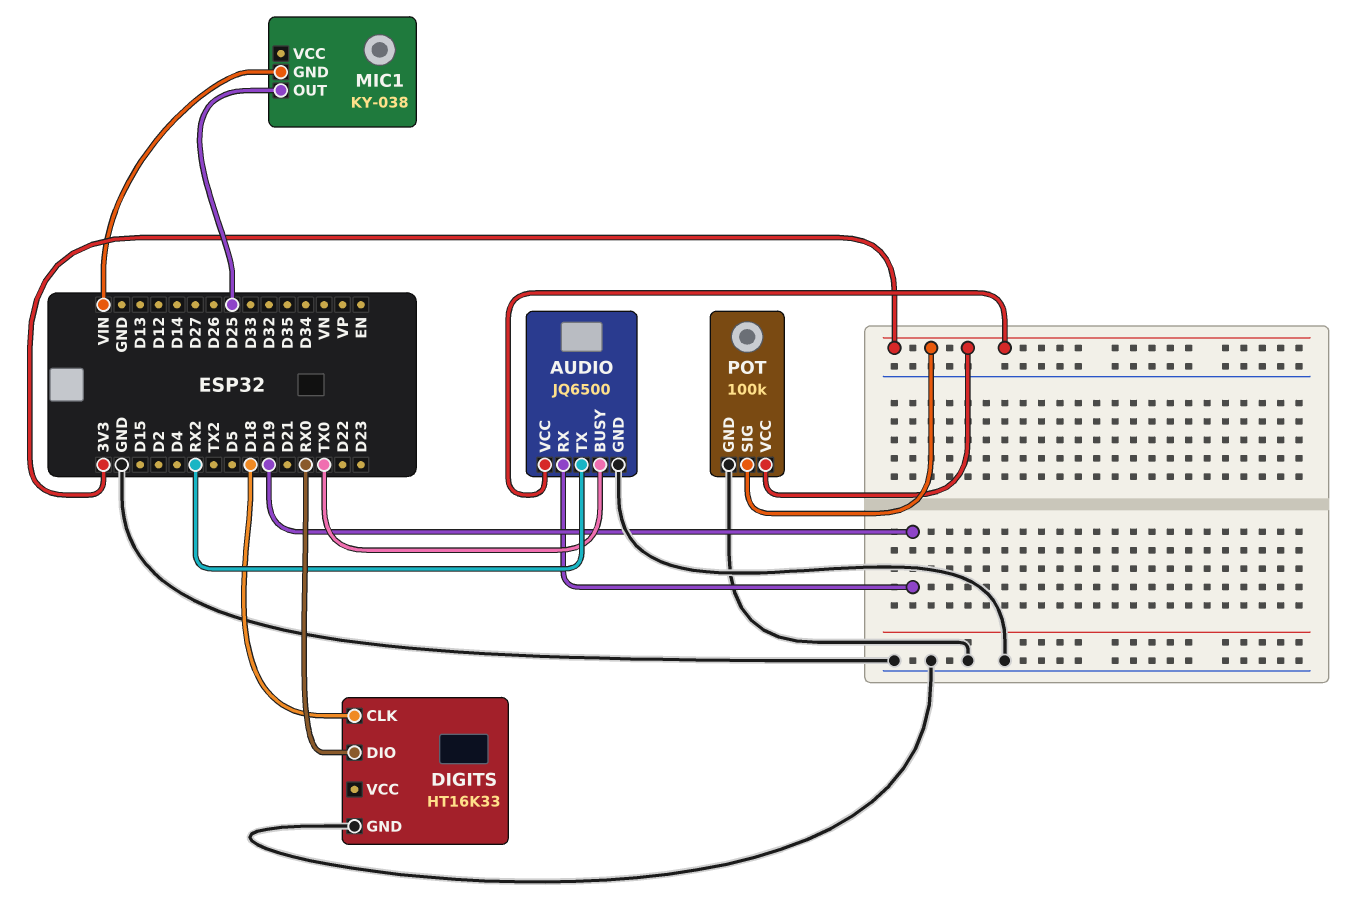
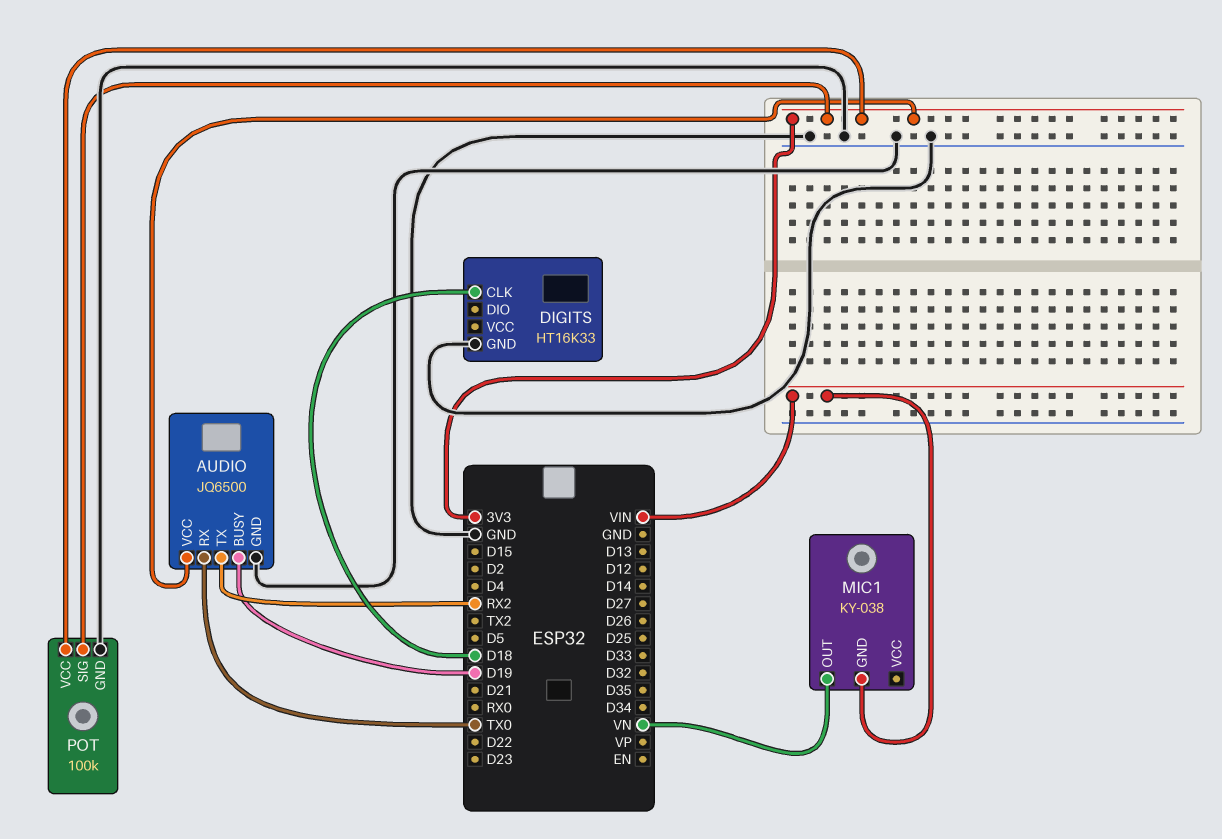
AUDIO pin BUSY: TX0 -> D19
AUDIO pin RX: D19 -> TX0
DIGITS pin DIO: RX0 -> none
MIC1 pin OUT: D25 -> VN

